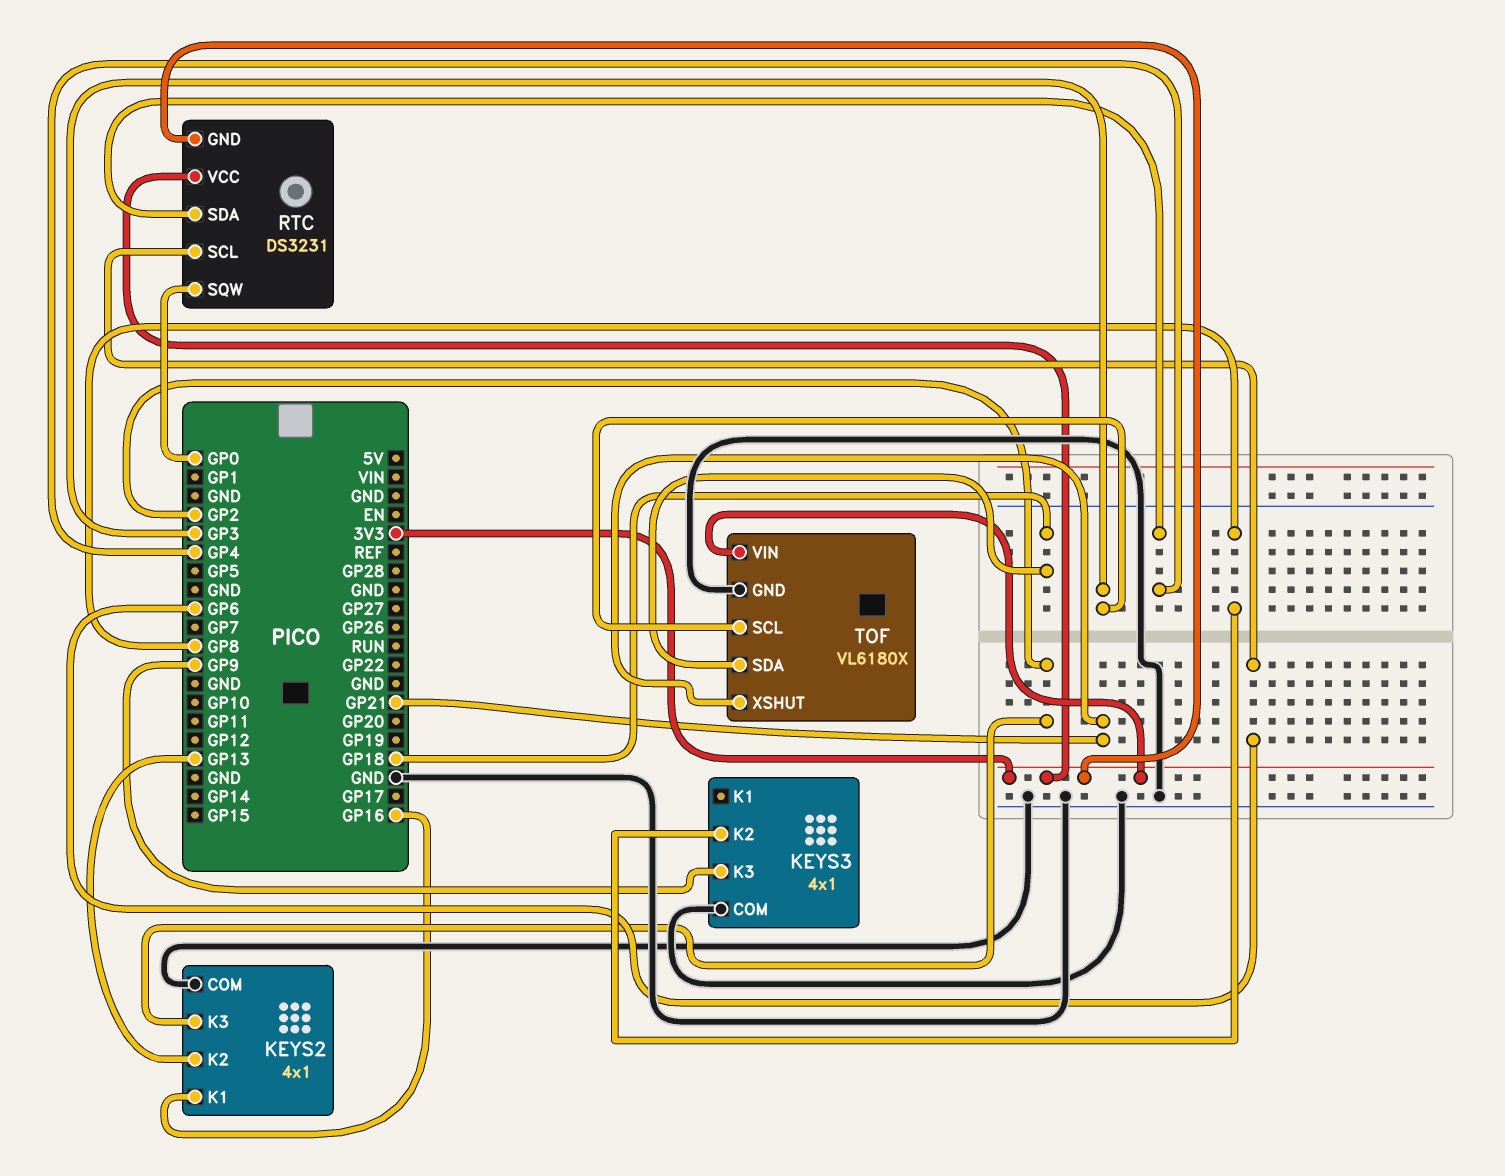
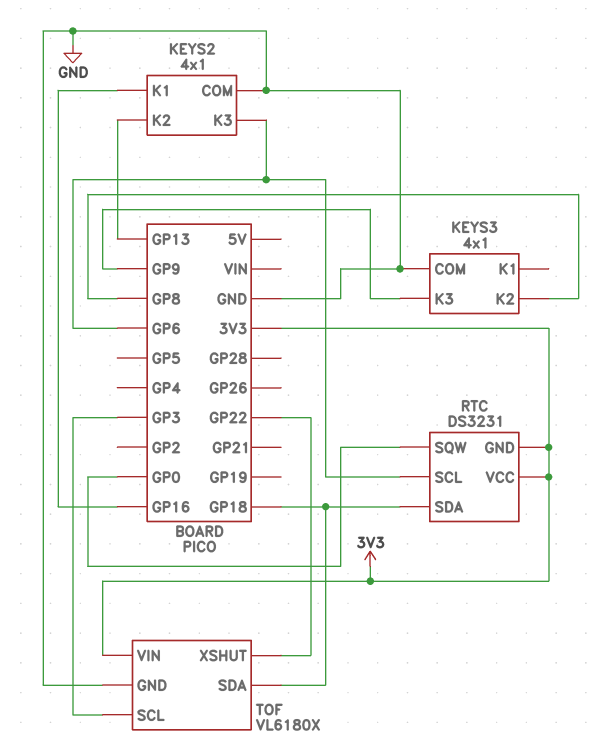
KEYS2 pin K3: GP2 -> GP6
RTC pin SDA: GP4 -> GP18
TOF pin XSHUT: GP21 -> GP22

